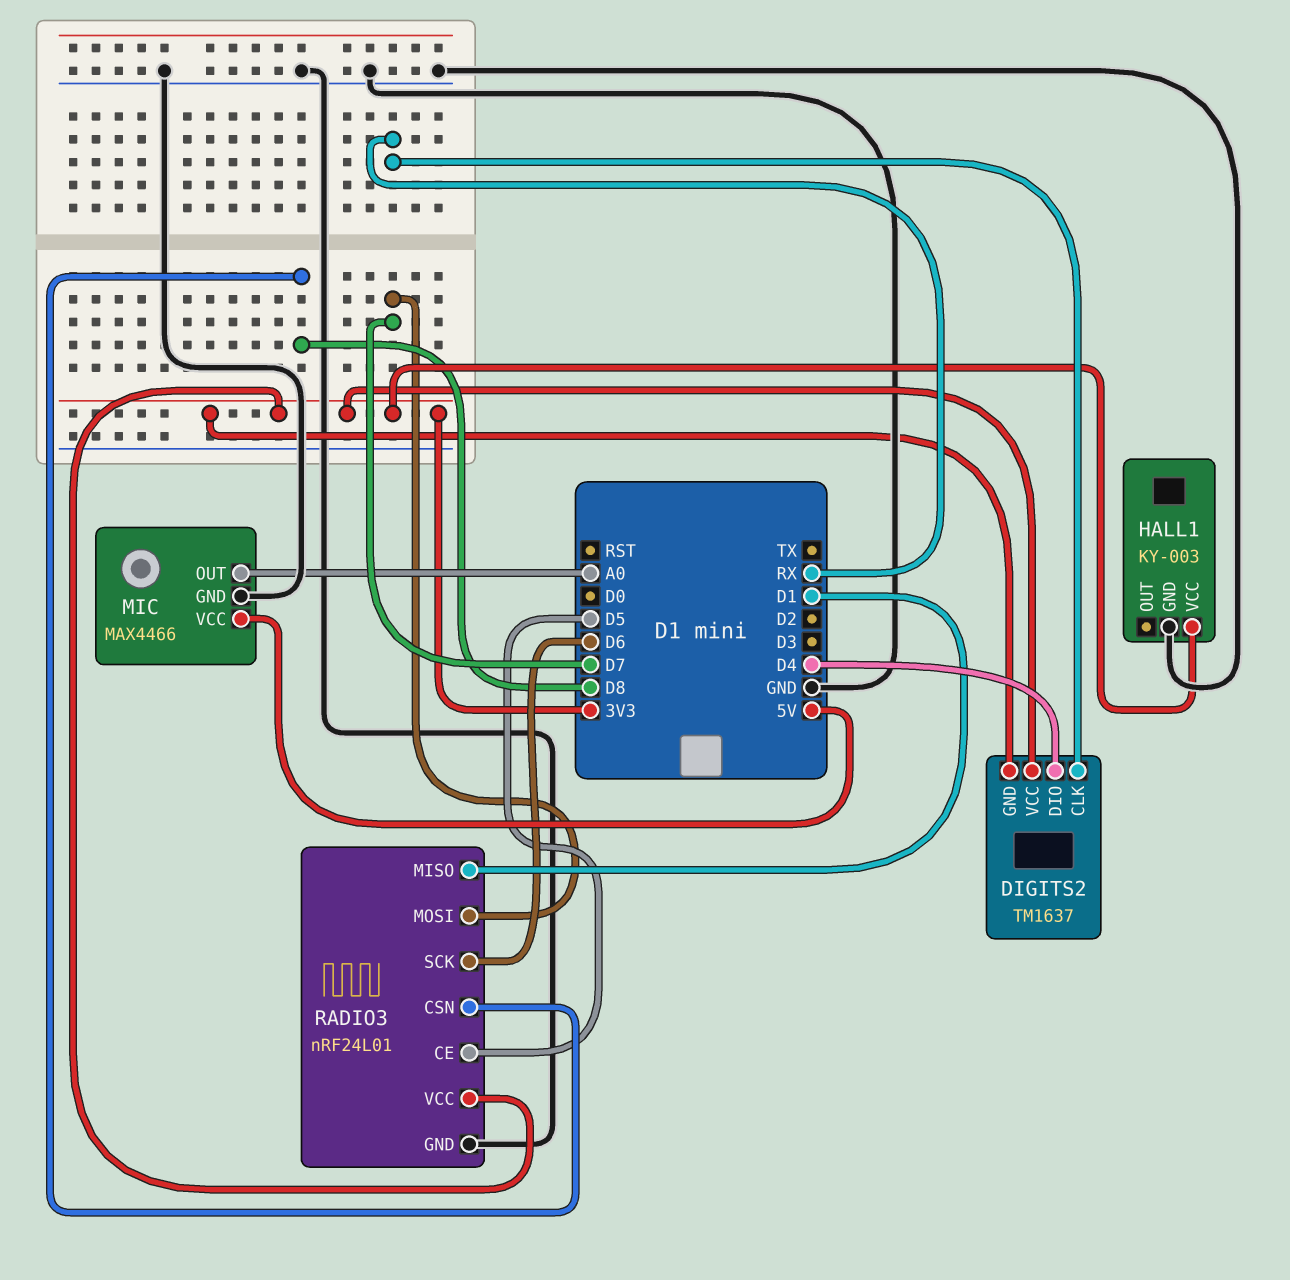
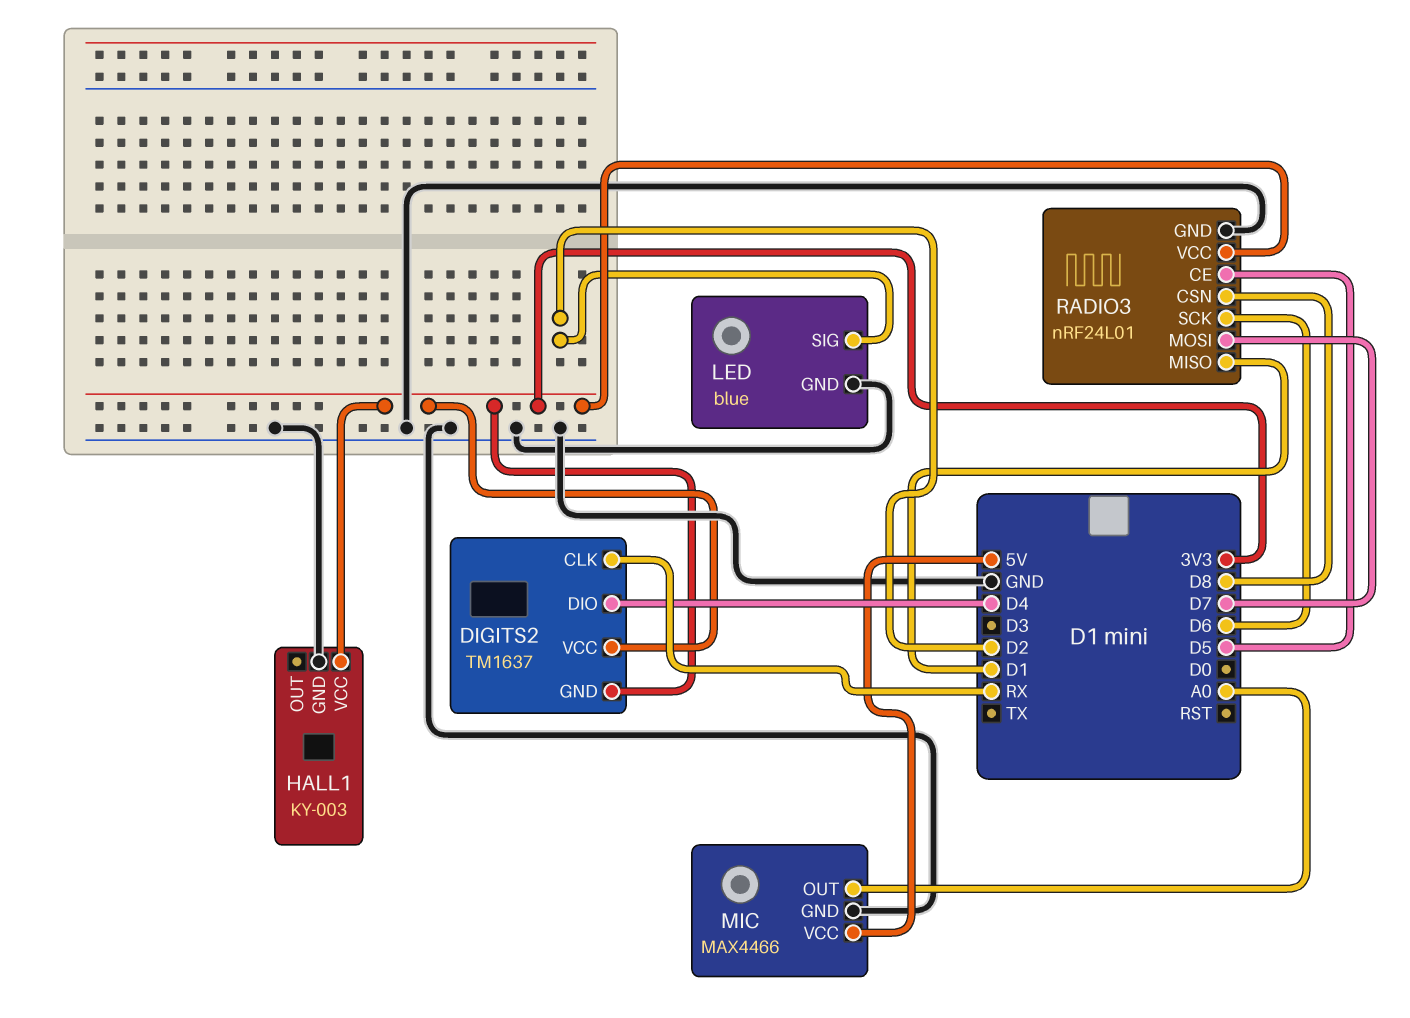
LED: none -> blue
LED pin GND: none -> GND
LED pin SIG: none -> D2

